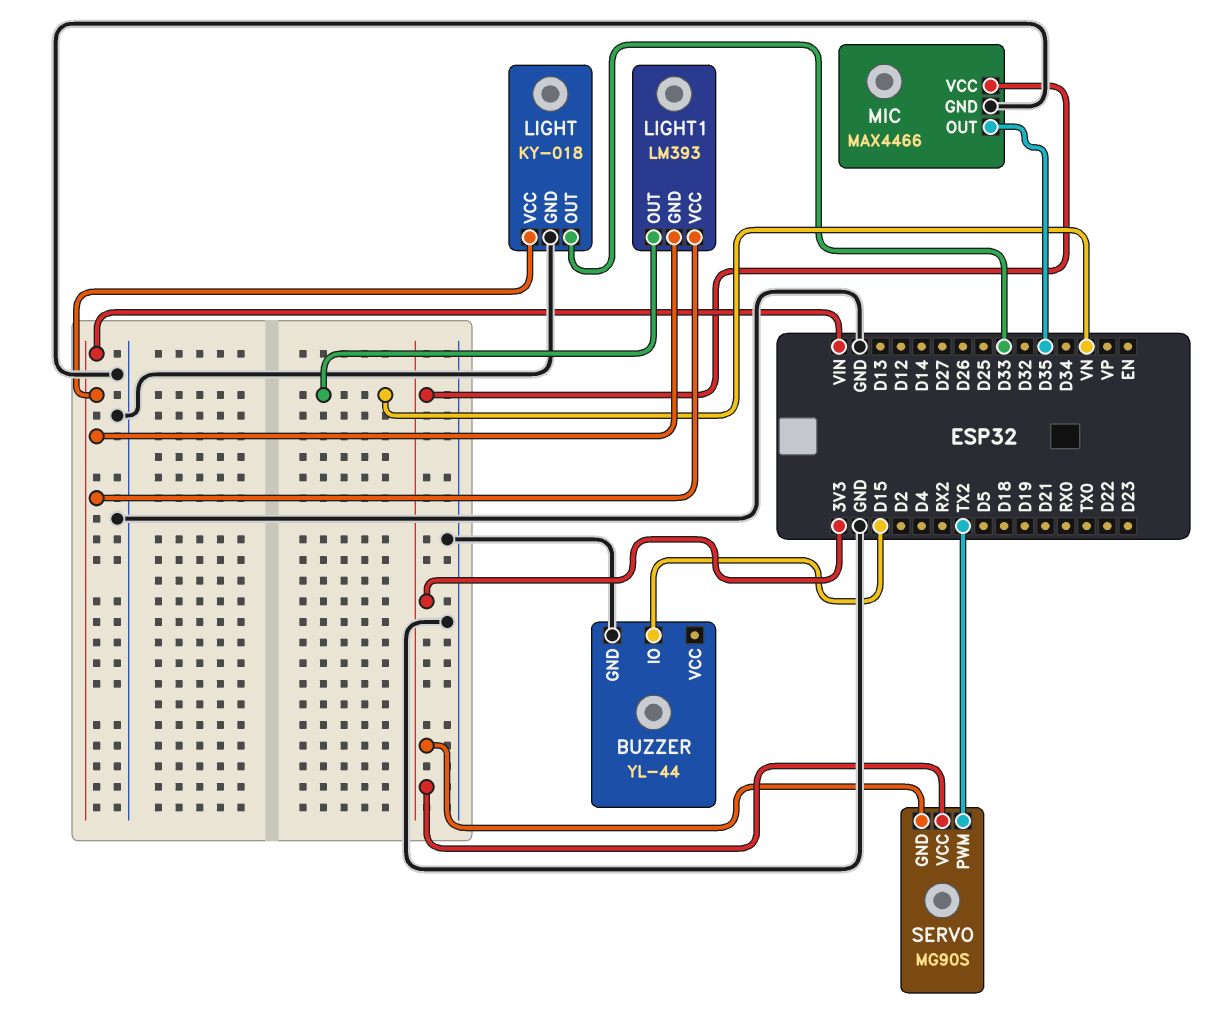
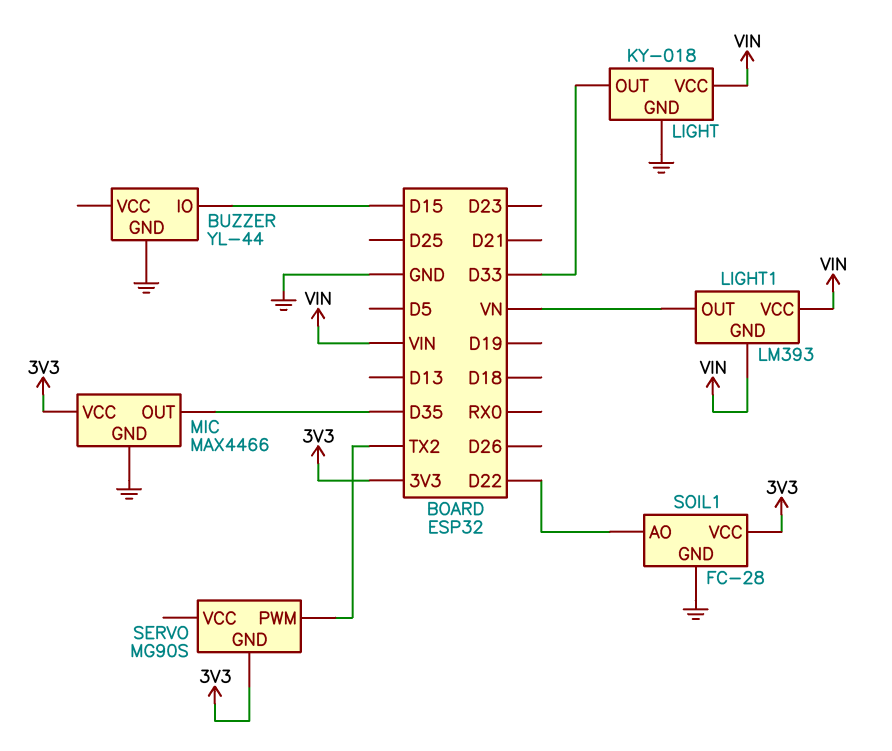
SERVO pin VCC: 3V3 -> none
SOIL1: none -> FC-28
SOIL1 pin AO: none -> D22
SOIL1 pin GND: none -> GND
SOIL1 pin VCC: none -> 3V3

